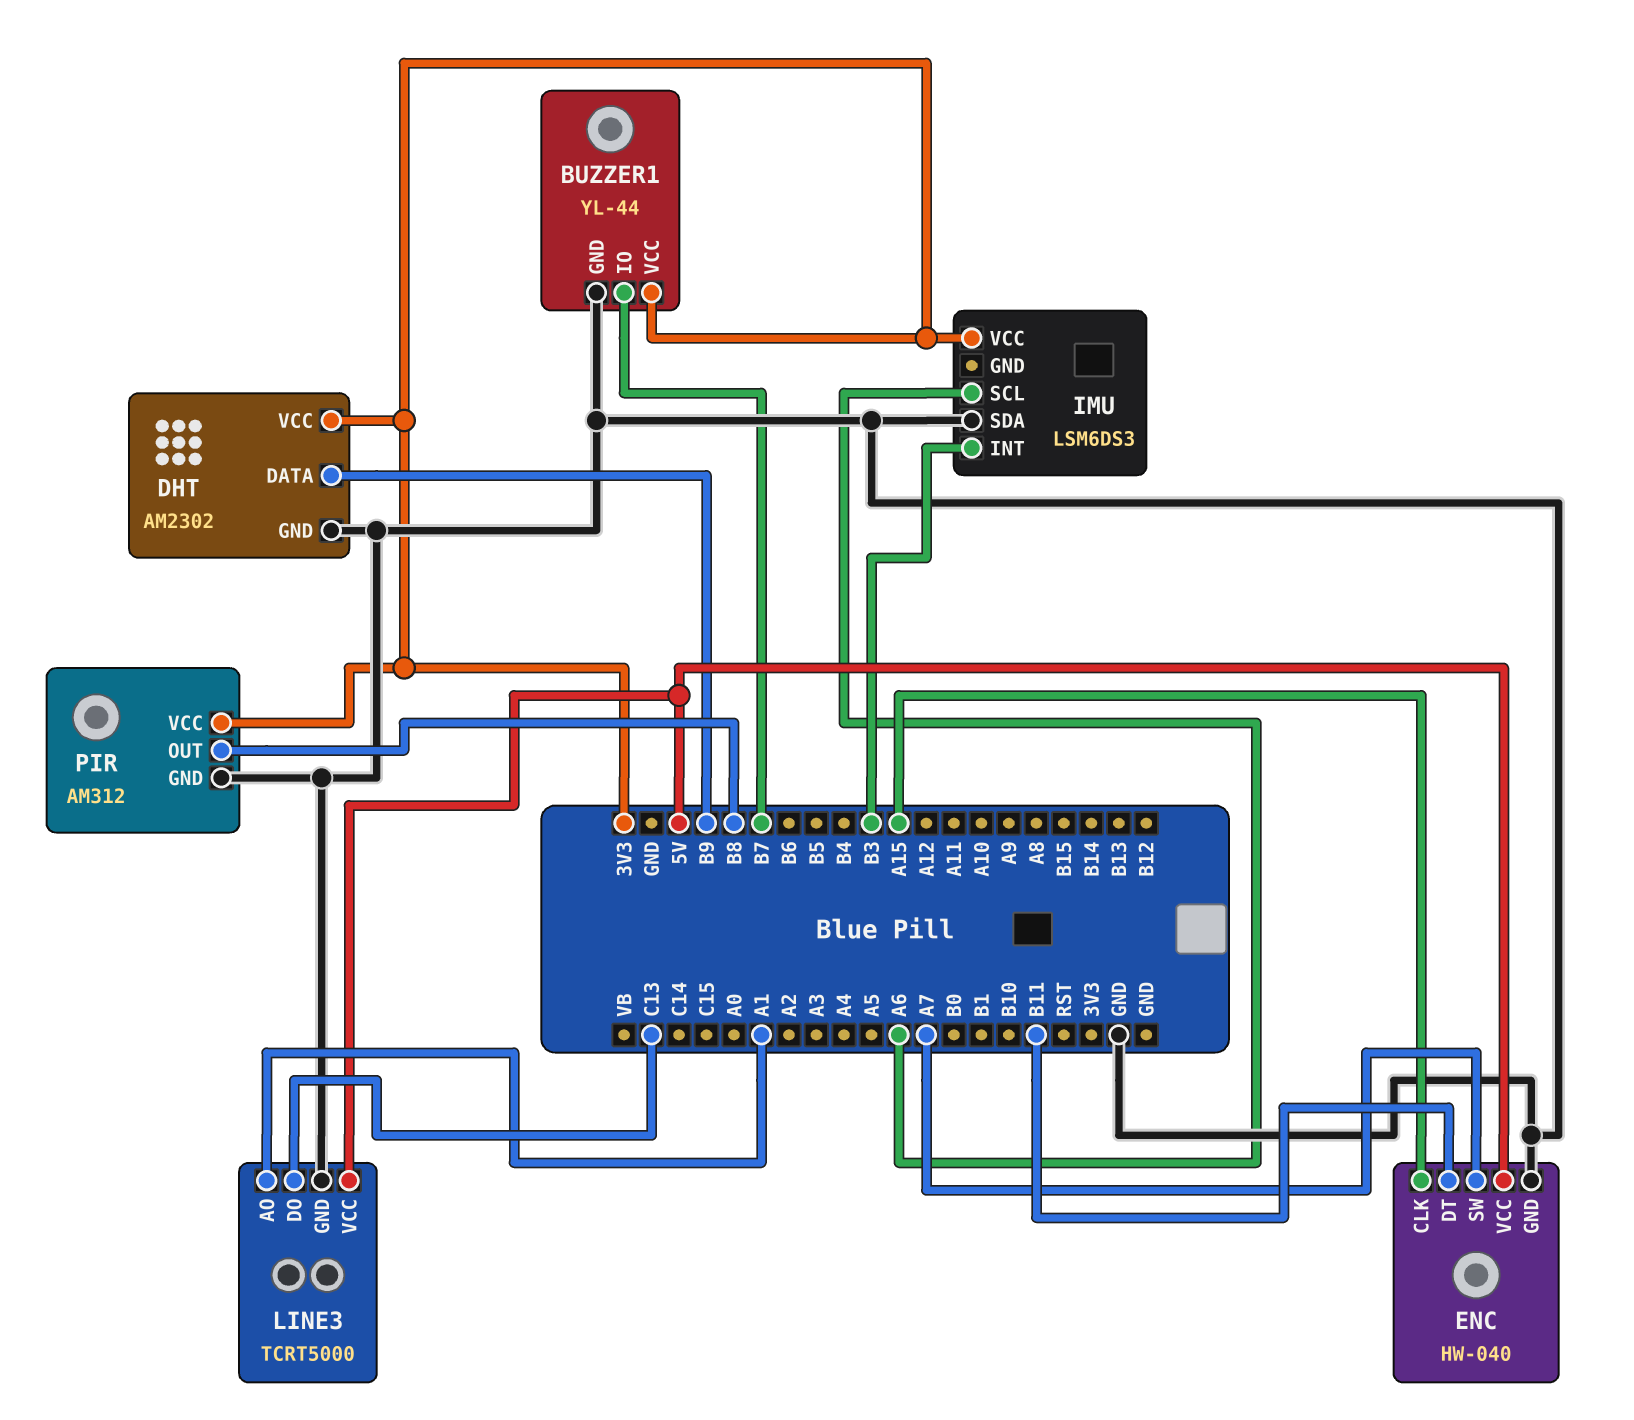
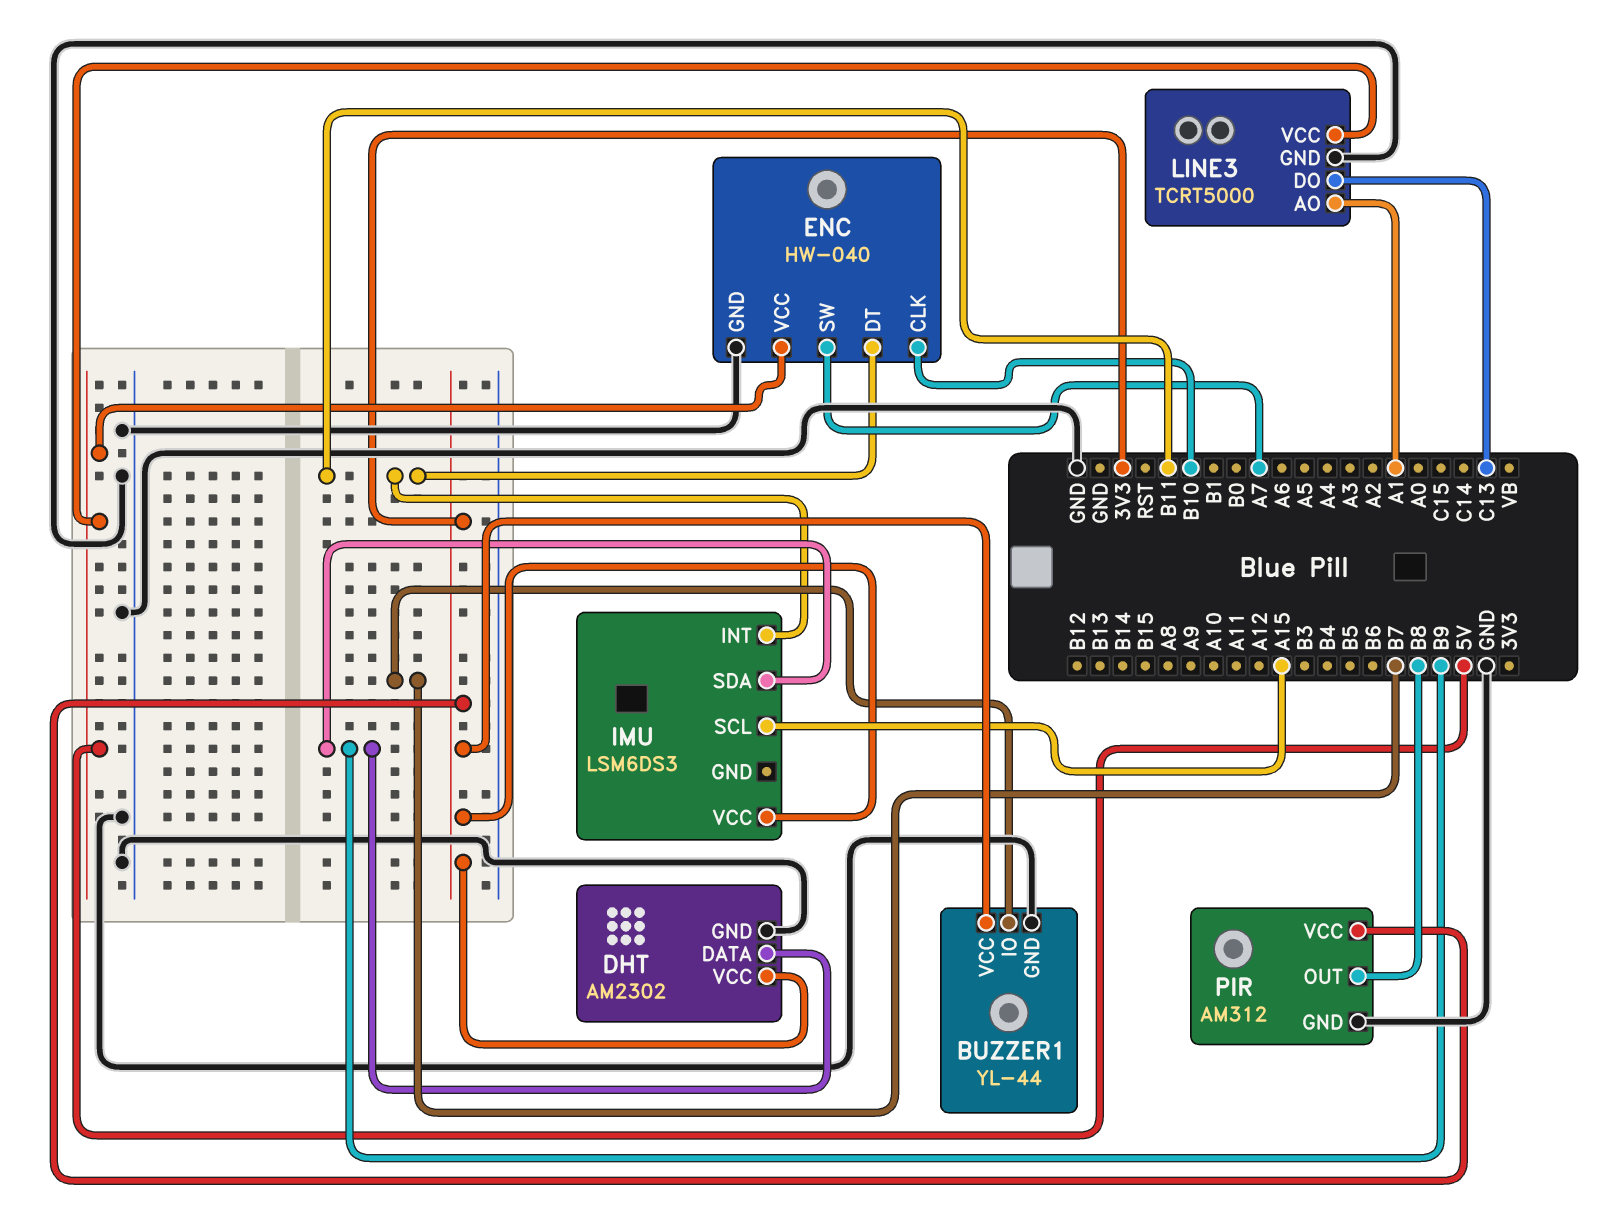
ENC pin CLK: A15 -> B10
IMU pin INT: B3 -> B11
IMU pin SCL: A6 -> A15
IMU pin SDA: GND -> B9

